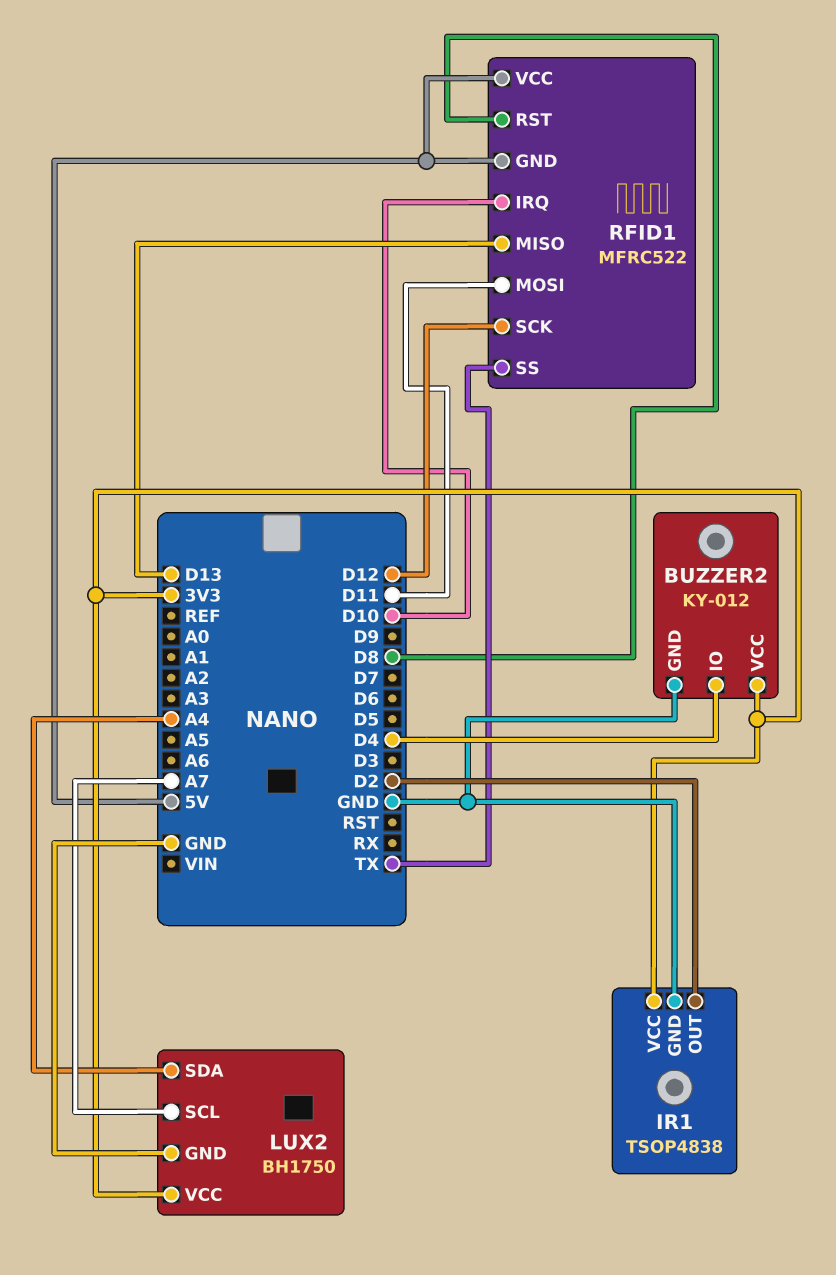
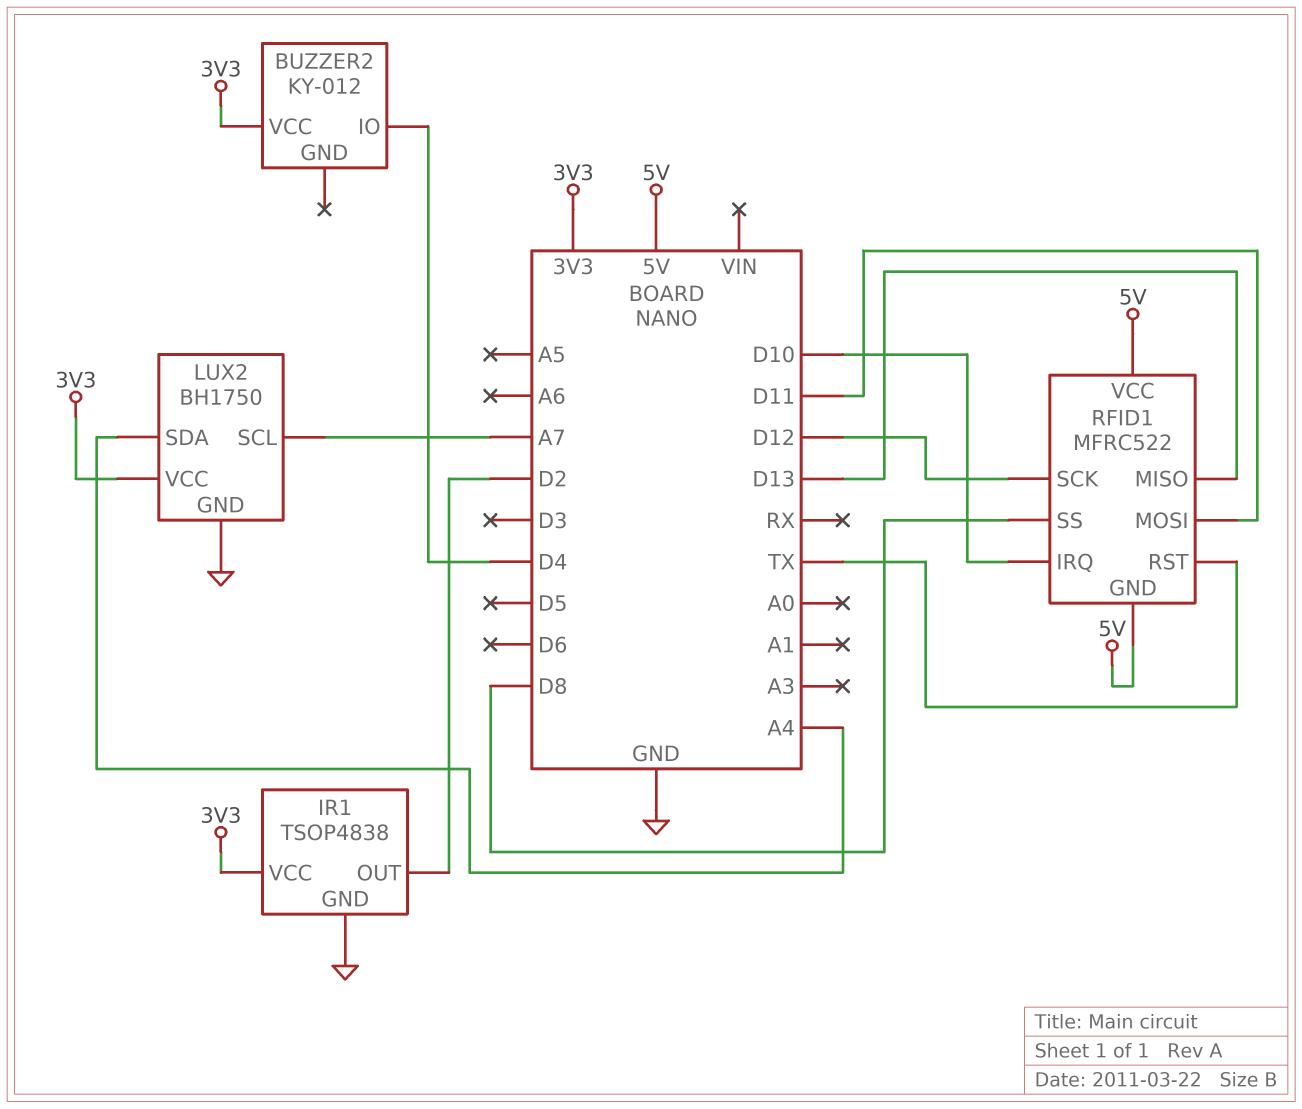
BUZZER2 pin GND: GND -> none
RFID1 pin RST: D8 -> TX
RFID1 pin SS: TX -> D8

